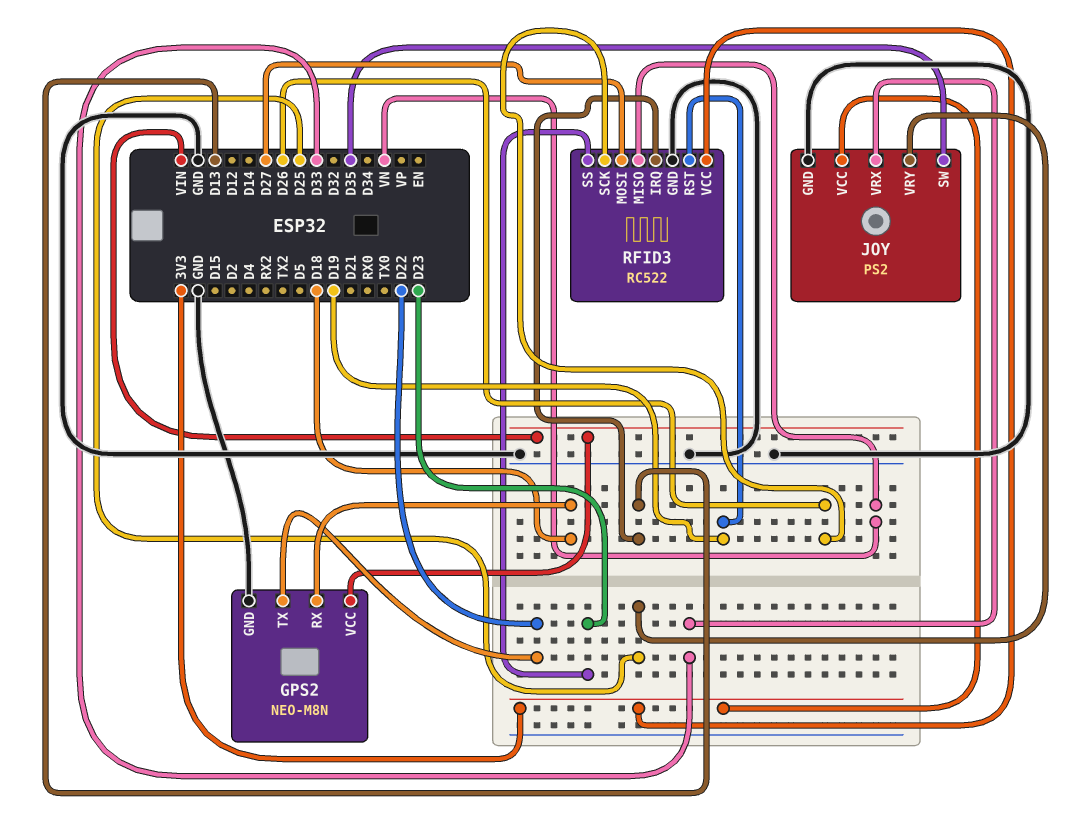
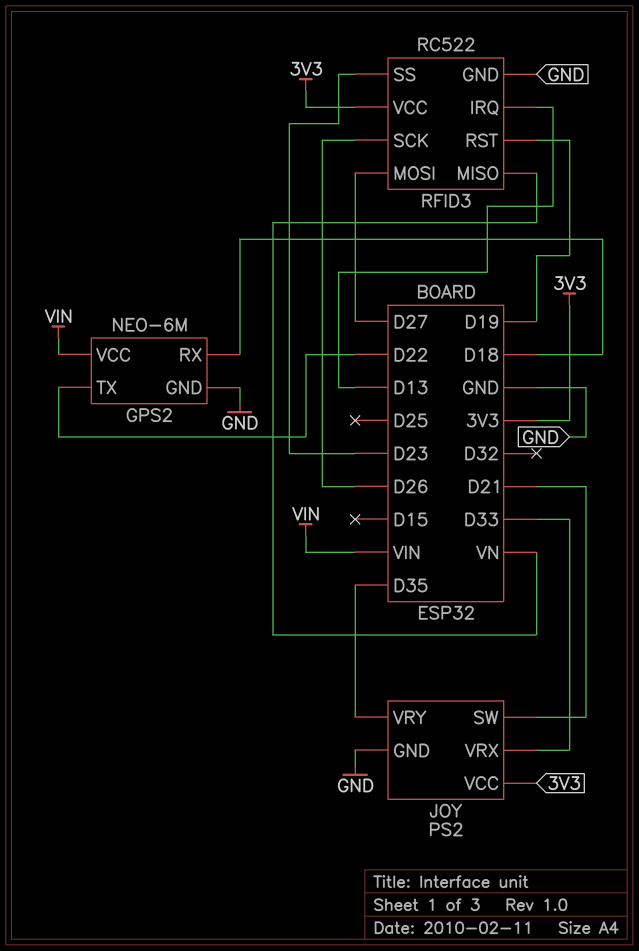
GPS2: NEO-M8N -> NEO-6M
JOY pin SW: D35 -> D21
JOY pin VRY: D25 -> D35

